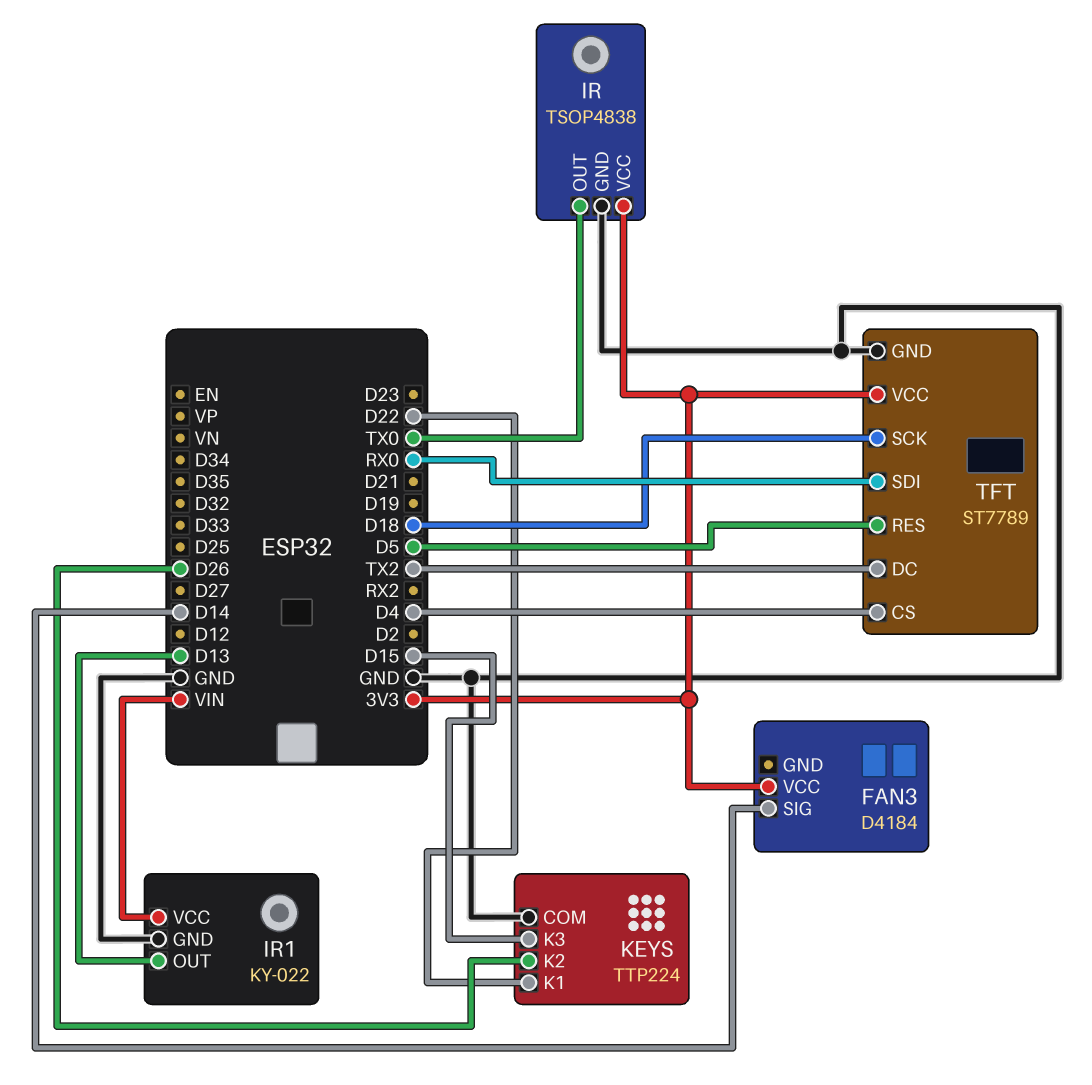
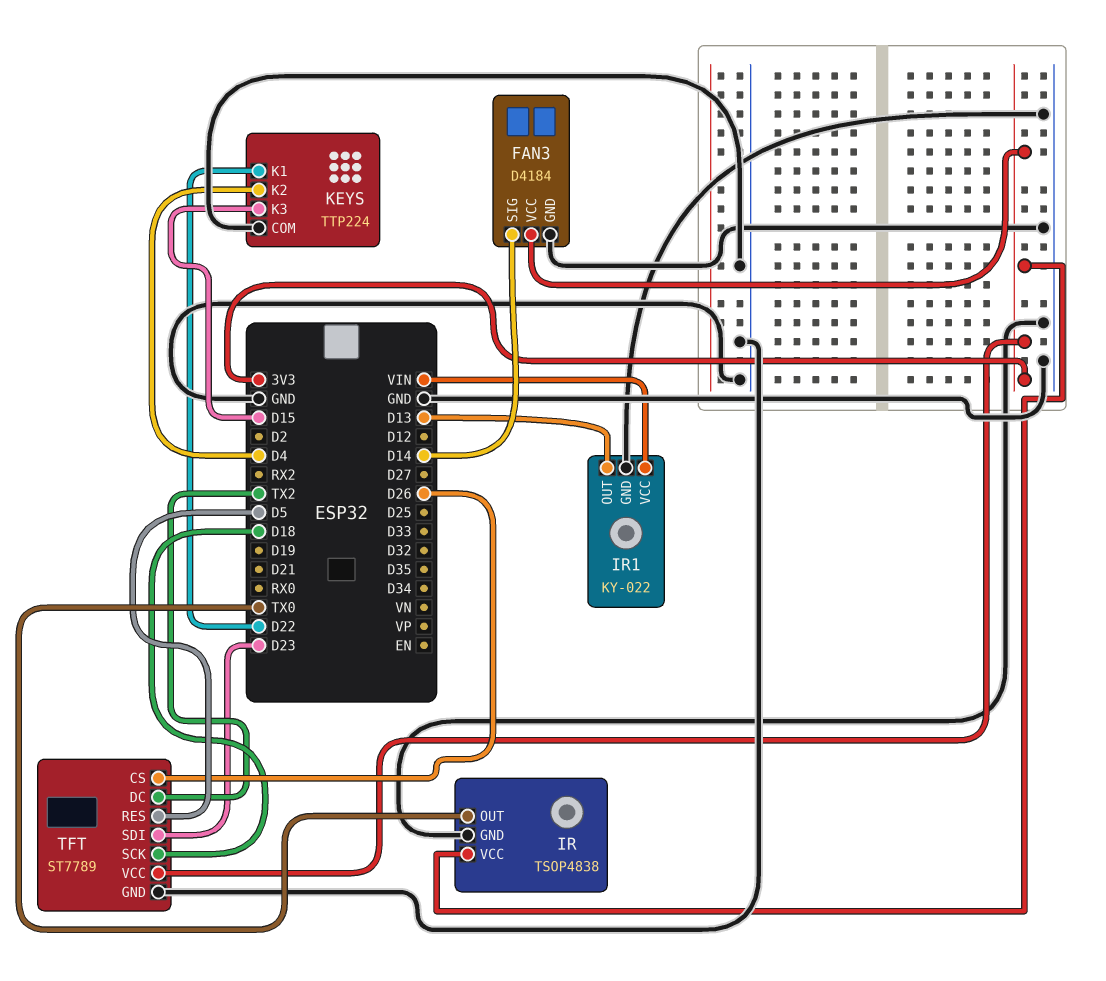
FAN3 pin GND: none -> GND
KEYS pin K2: D26 -> D4
TFT pin CS: D4 -> D26
TFT pin SDI: RX0 -> D23

